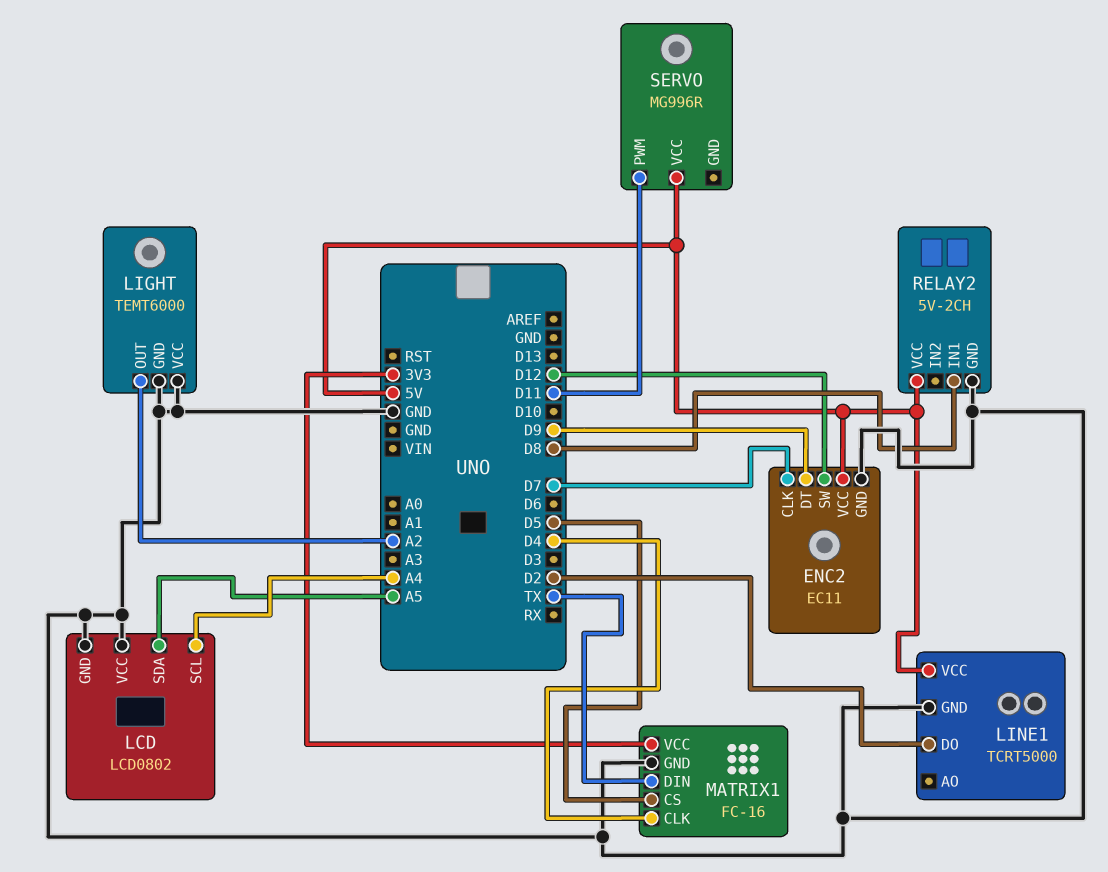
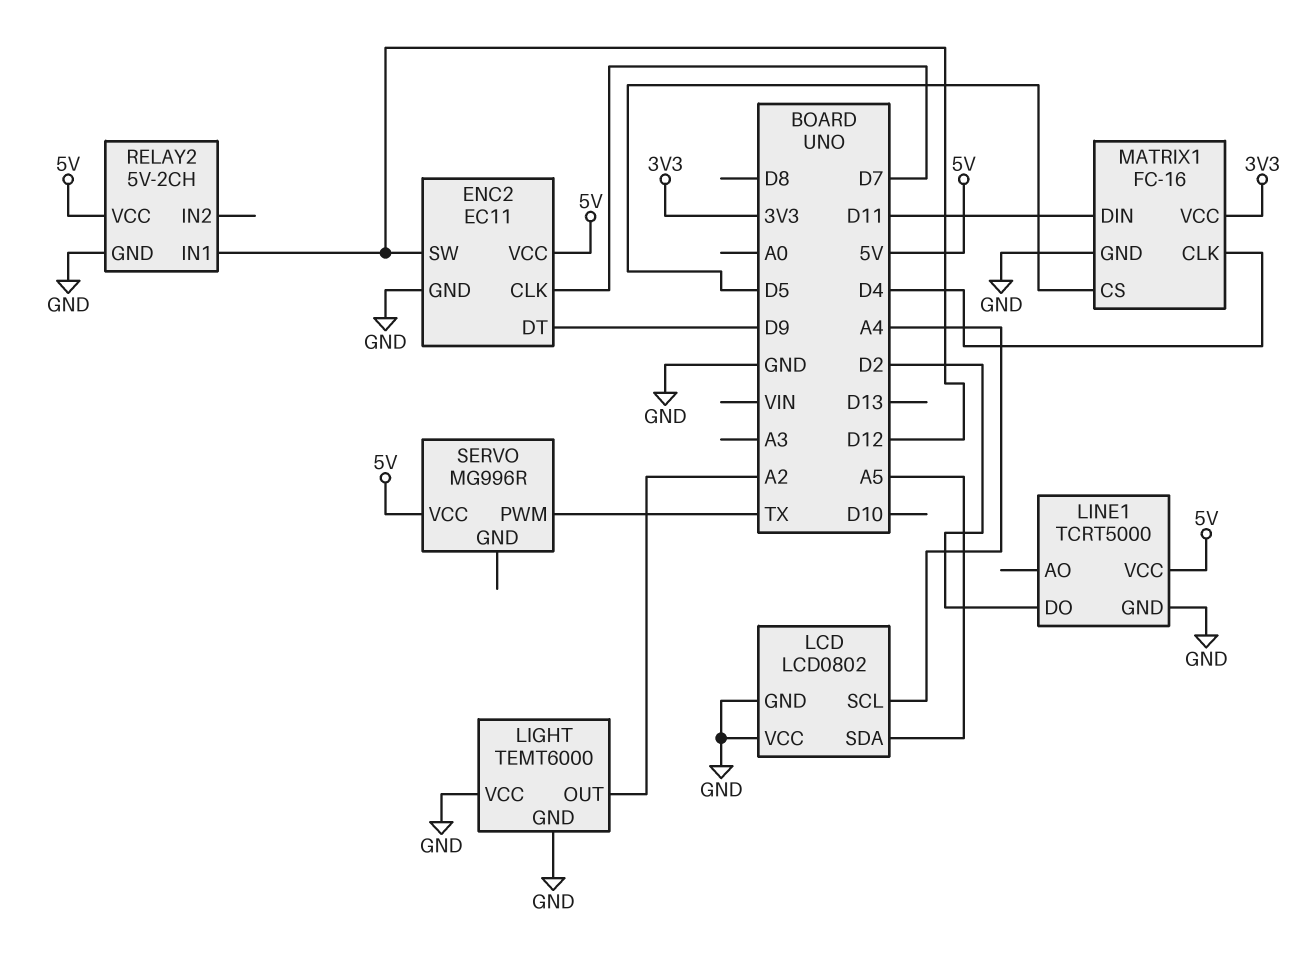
MATRIX1 pin DIN: TX -> D11
RELAY2 pin IN1: D8 -> D12
SERVO pin PWM: D11 -> TX

